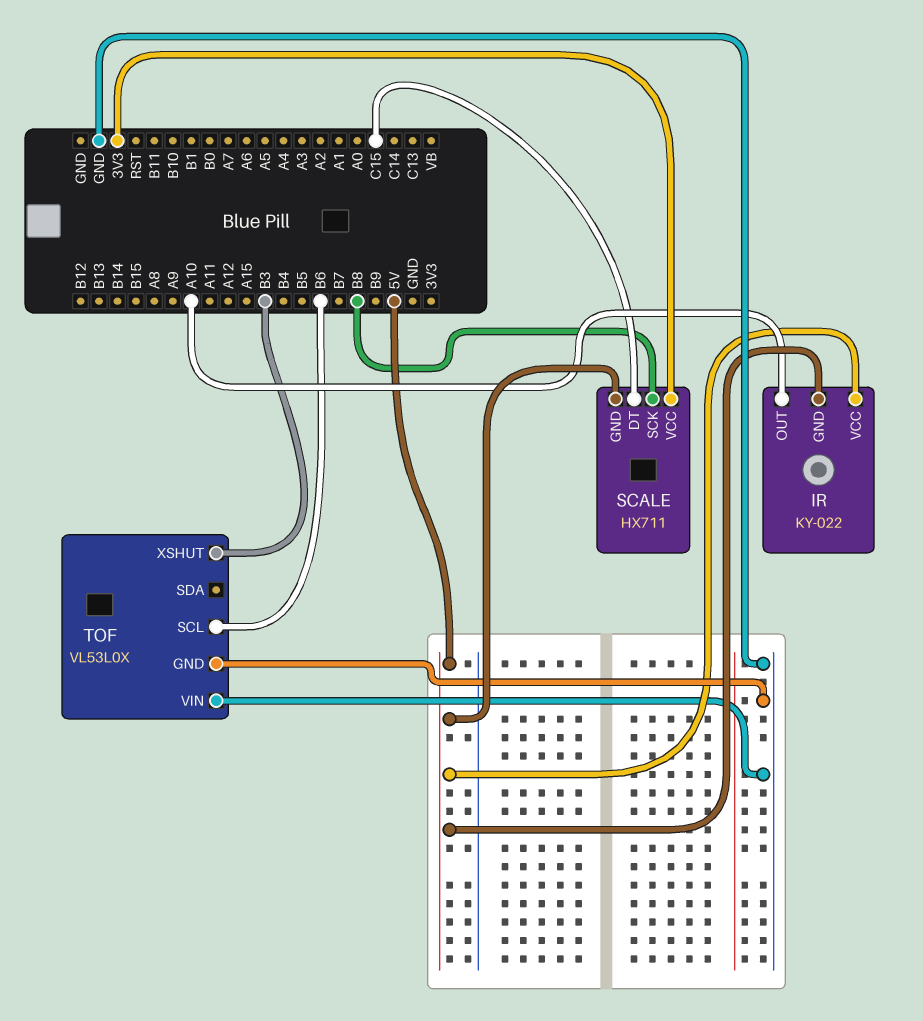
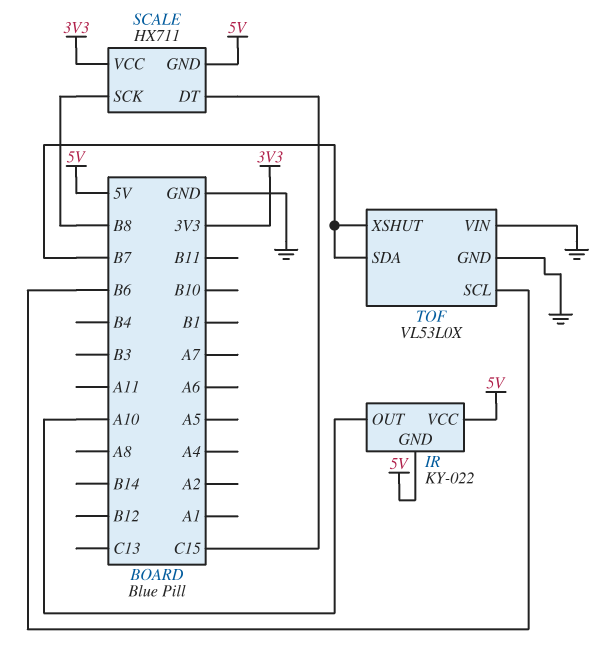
TOF pin SDA: none -> B7
TOF pin XSHUT: B3 -> B7

